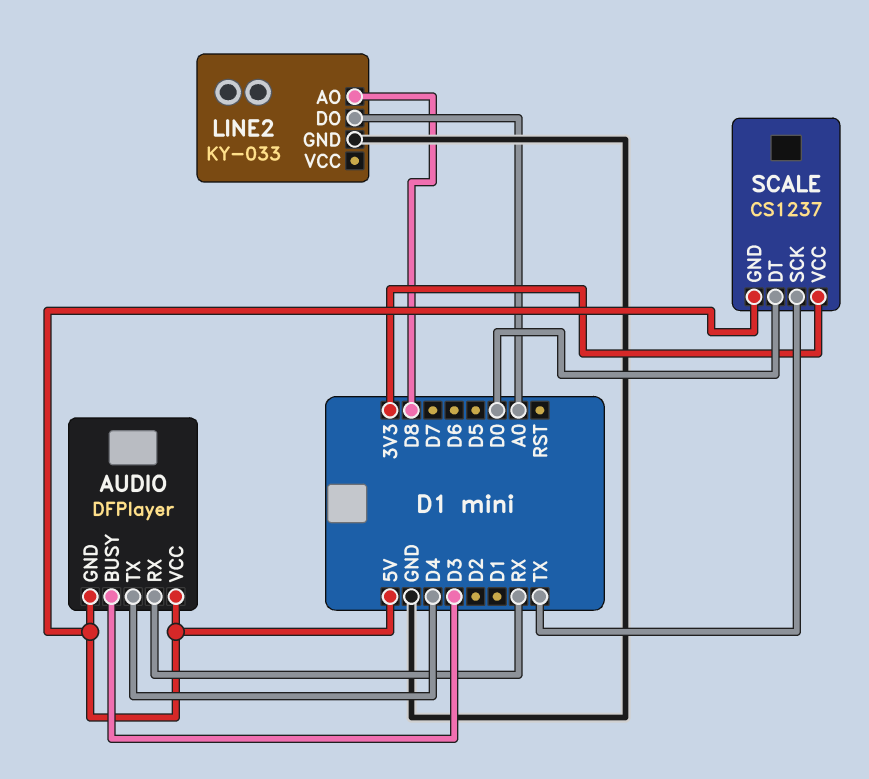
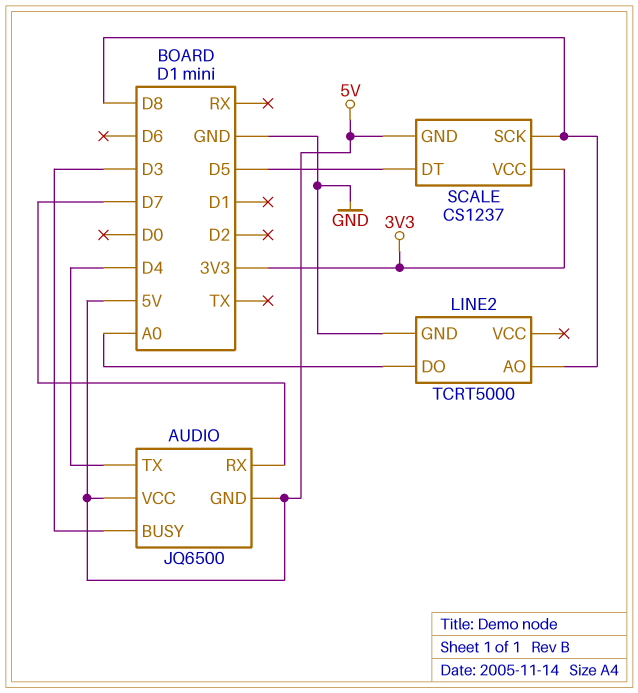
AUDIO: DFPlayer -> JQ6500
AUDIO pin RX: RX -> D7
LINE2: KY-033 -> TCRT5000
SCALE pin DT: D0 -> D5
SCALE pin SCK: TX -> D8

